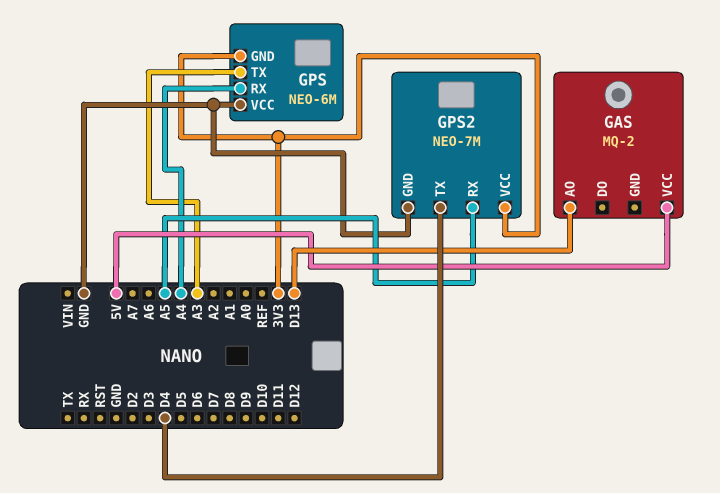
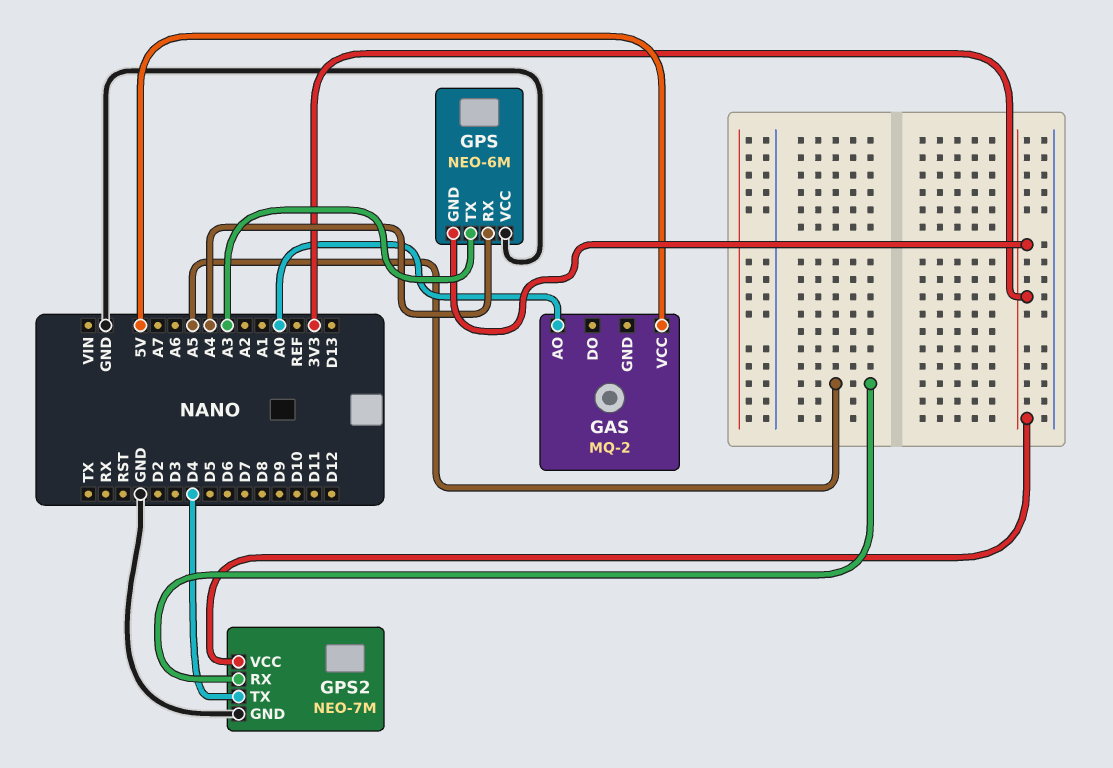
GAS pin AO: D13 -> A0

